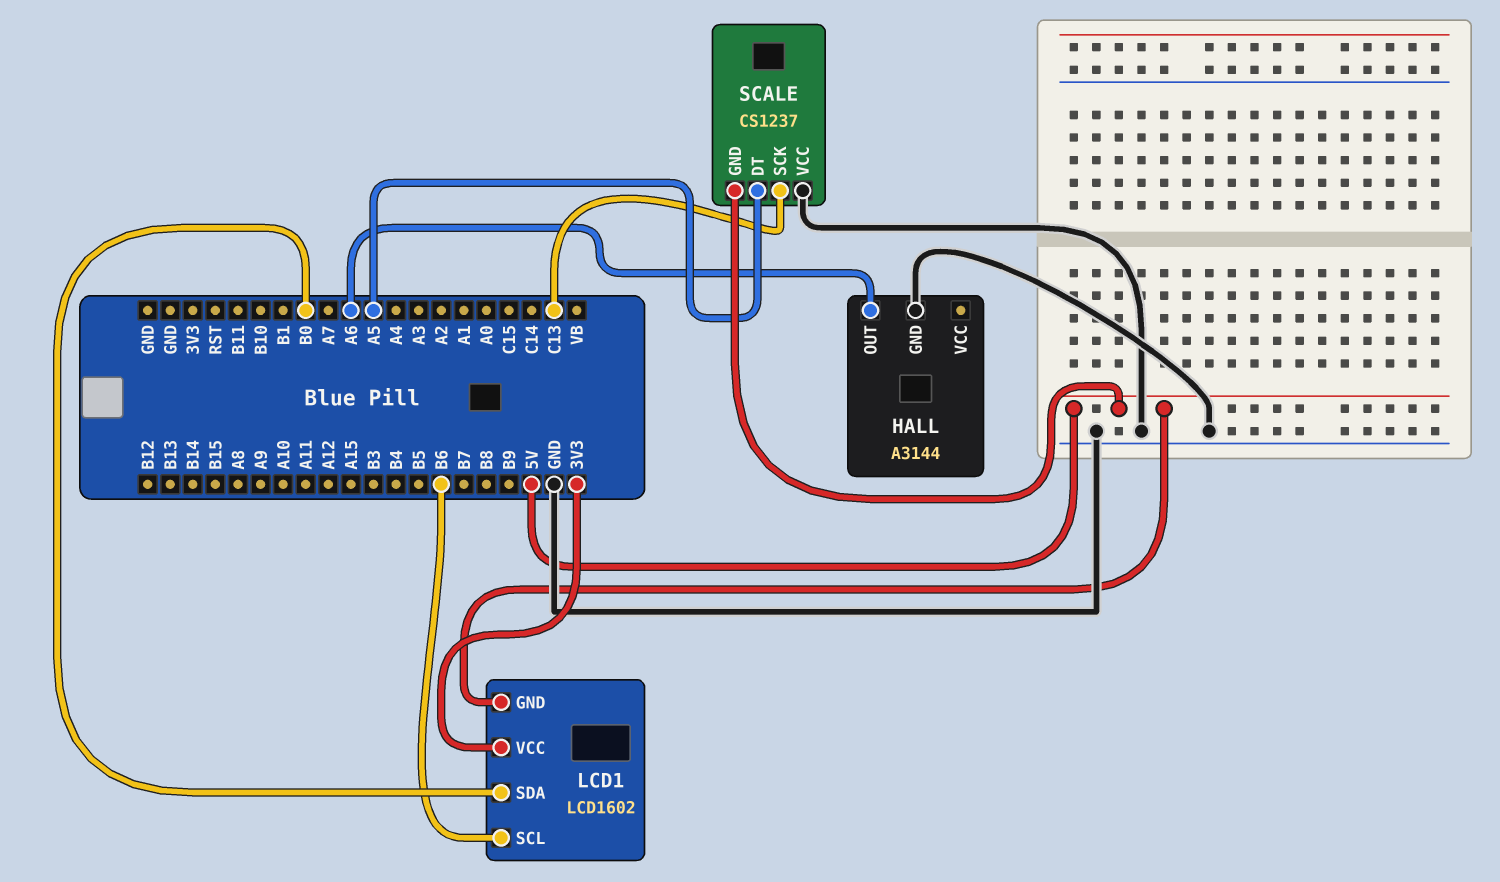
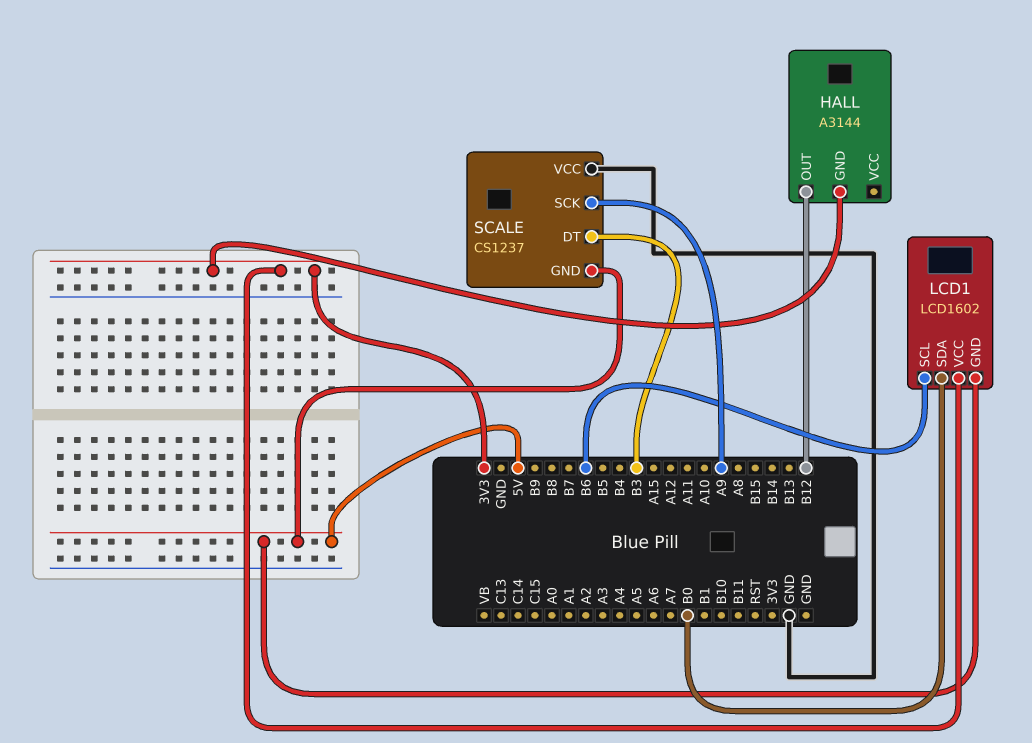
HALL pin GND: GND -> 3V3
HALL pin OUT: A6 -> B12
SCALE pin DT: A5 -> B3
SCALE pin SCK: C13 -> A9

